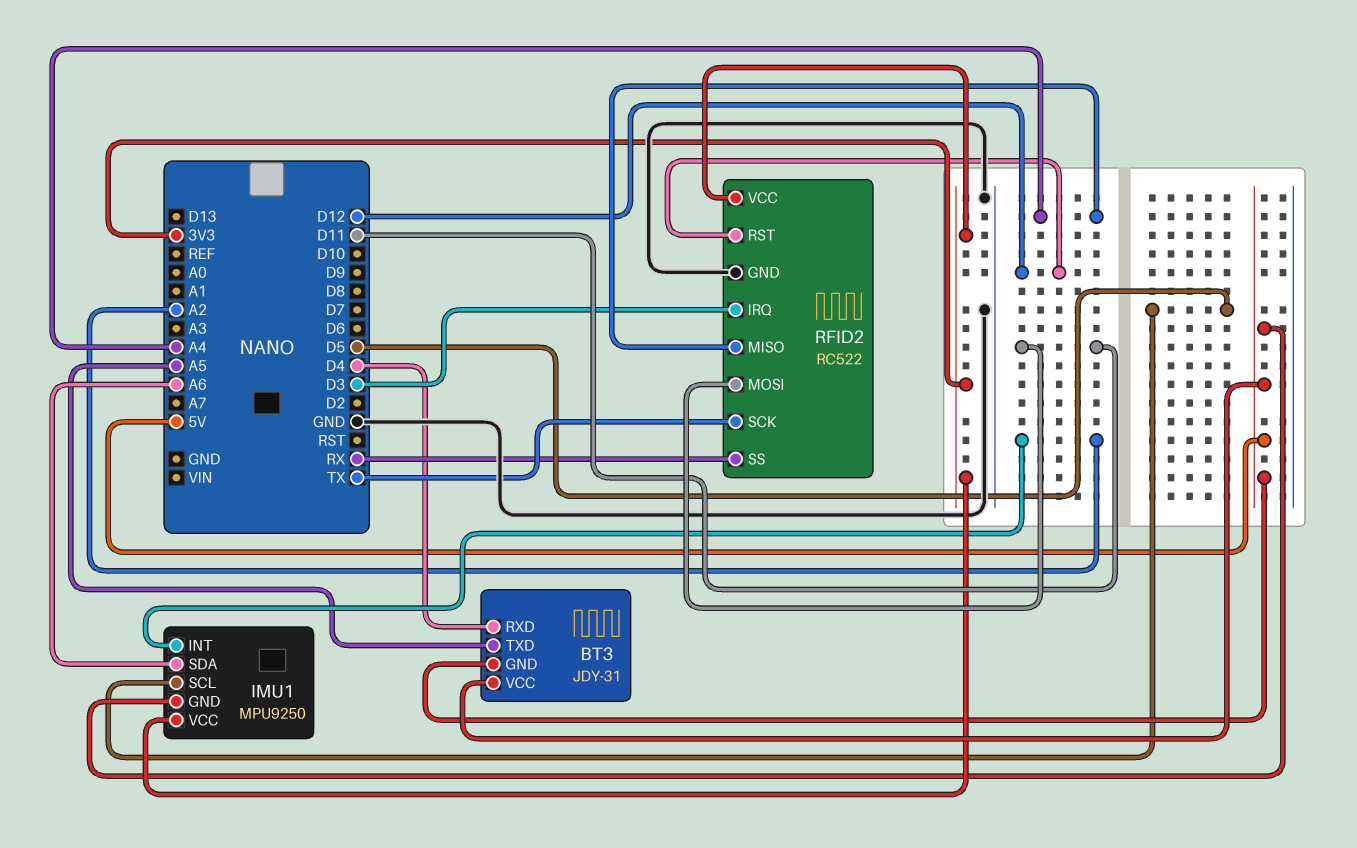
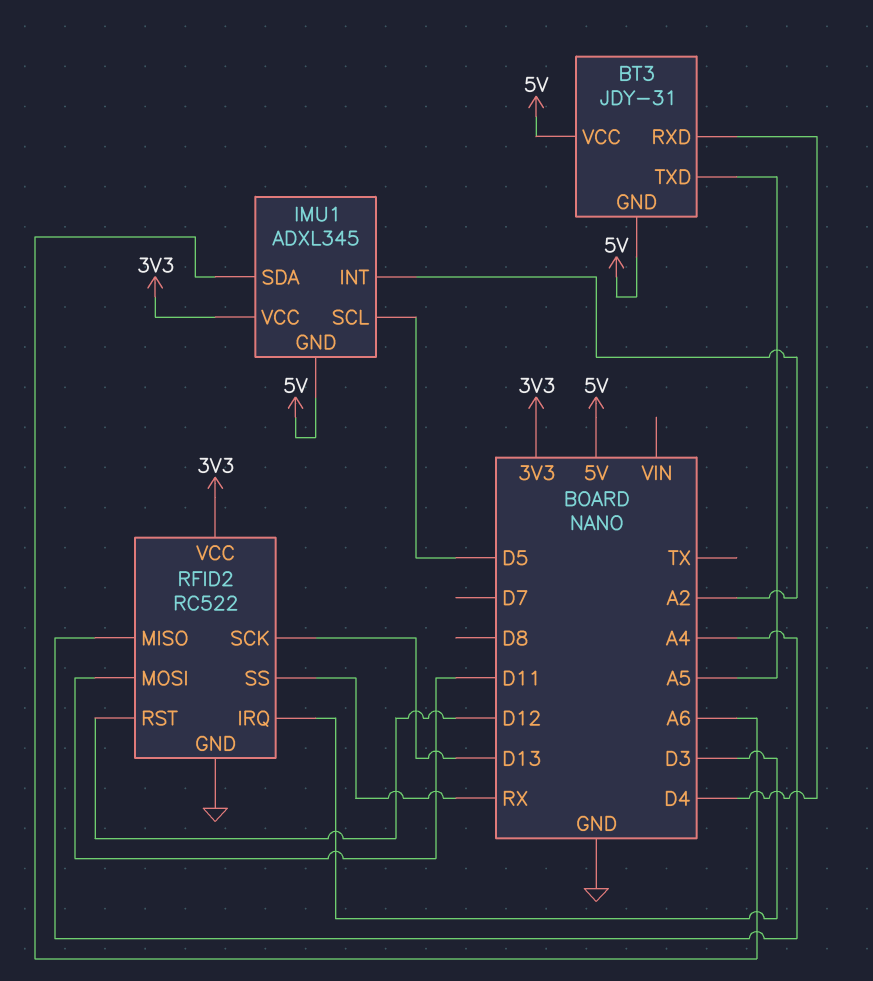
IMU1: MPU9250 -> ADXL345
RFID2 pin SCK: TX -> D13

